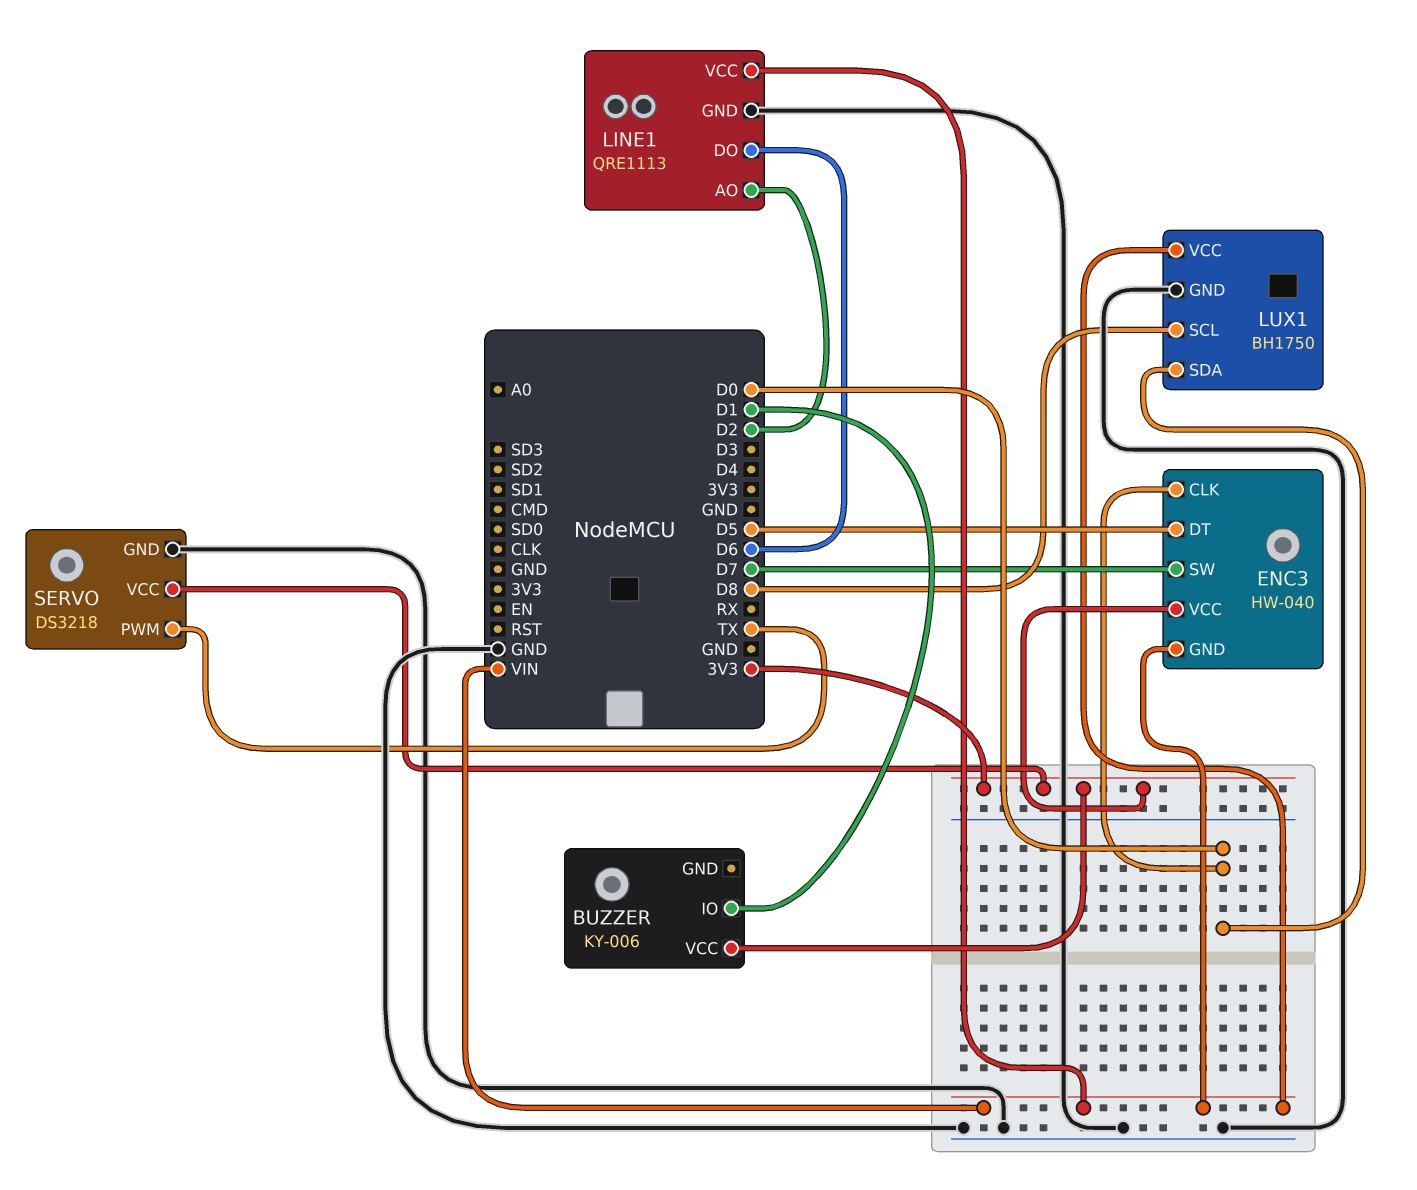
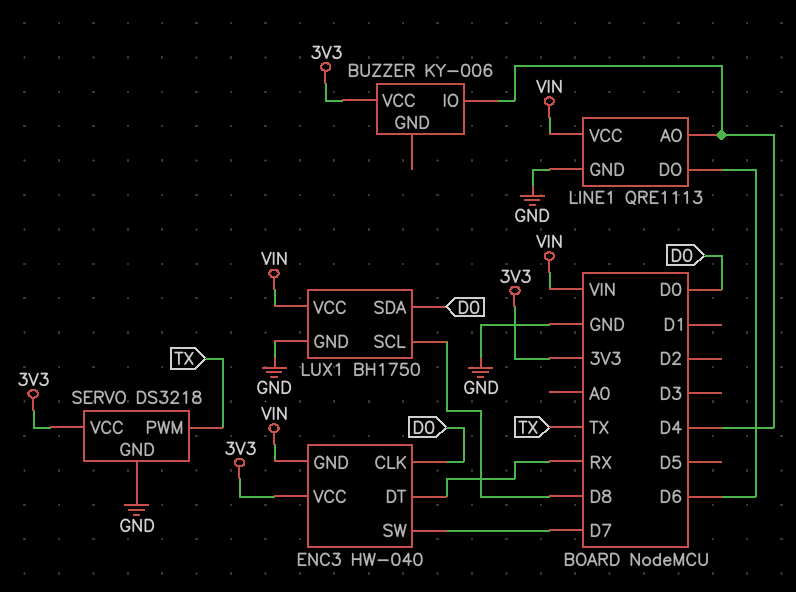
BUZZER pin IO: D1 -> D4
ENC3 pin DT: D5 -> RX
LINE1 pin AO: D2 -> D4

